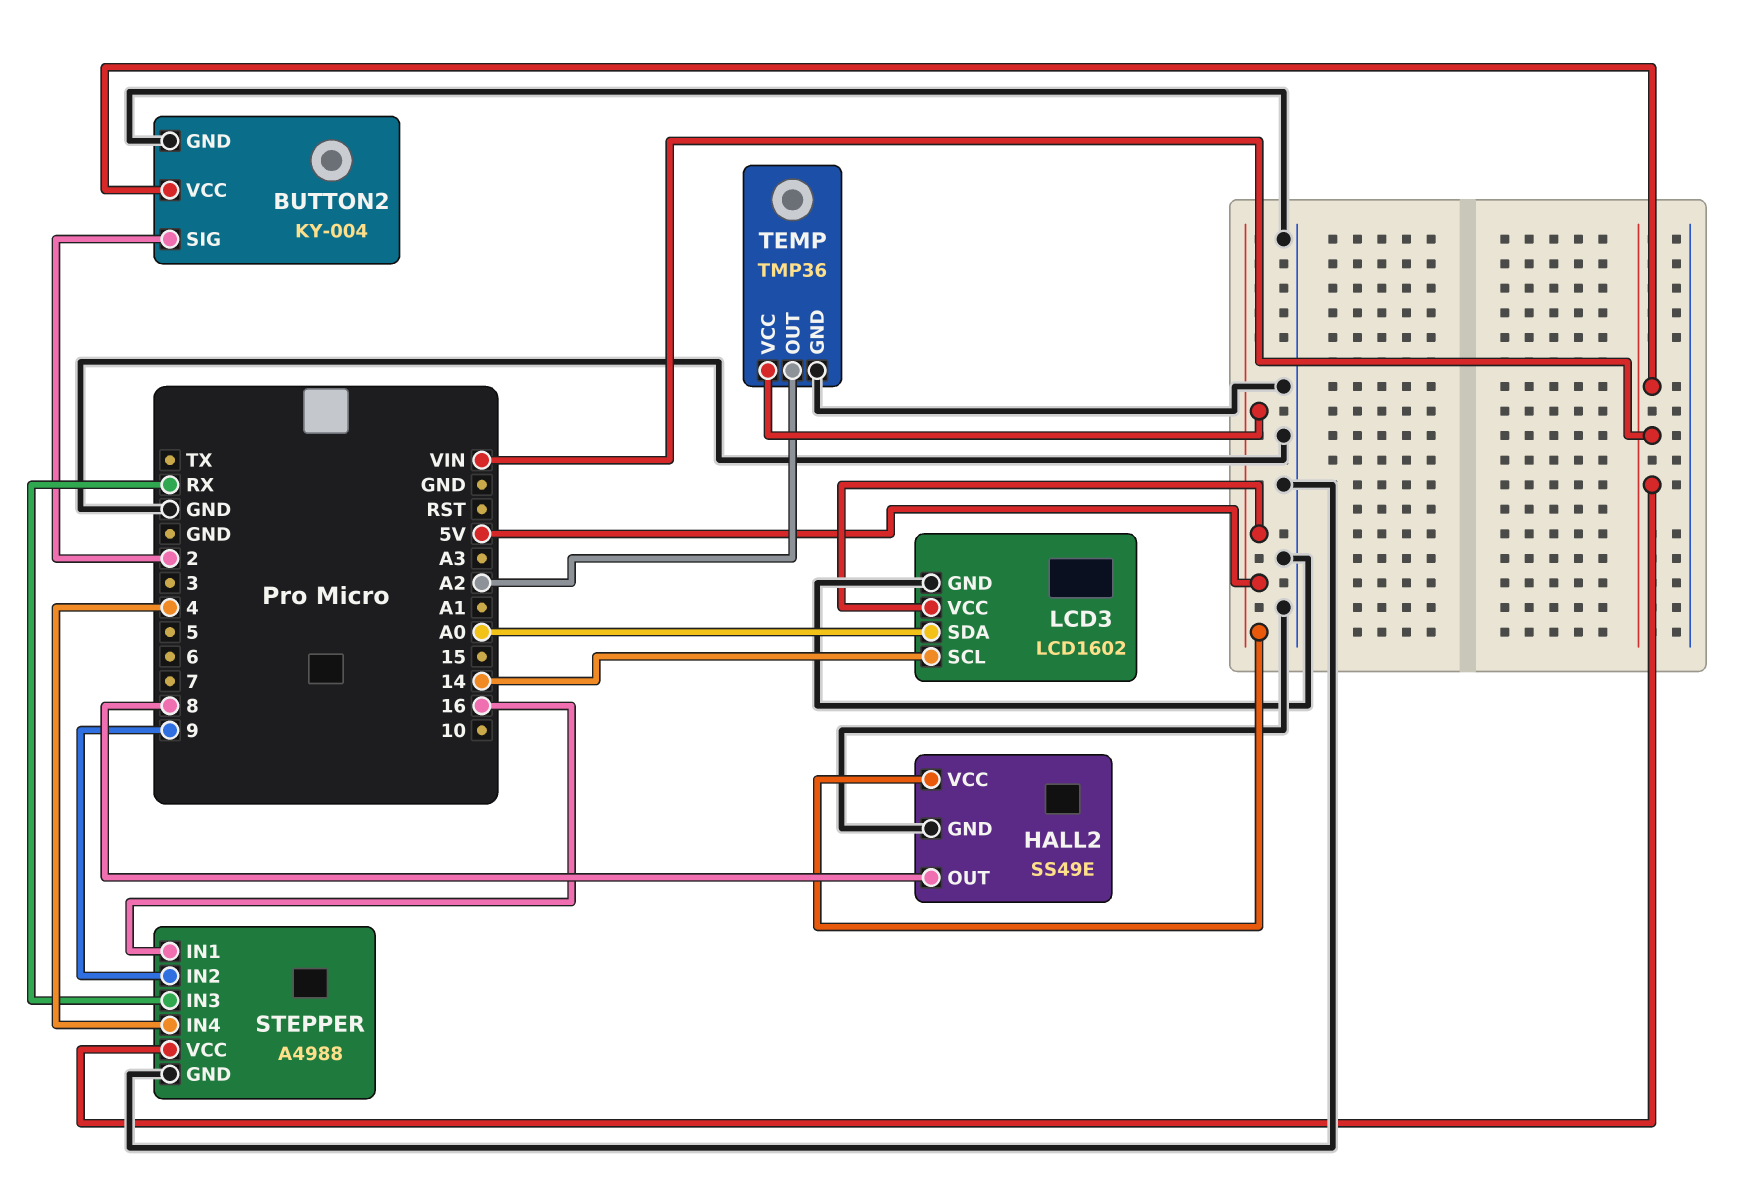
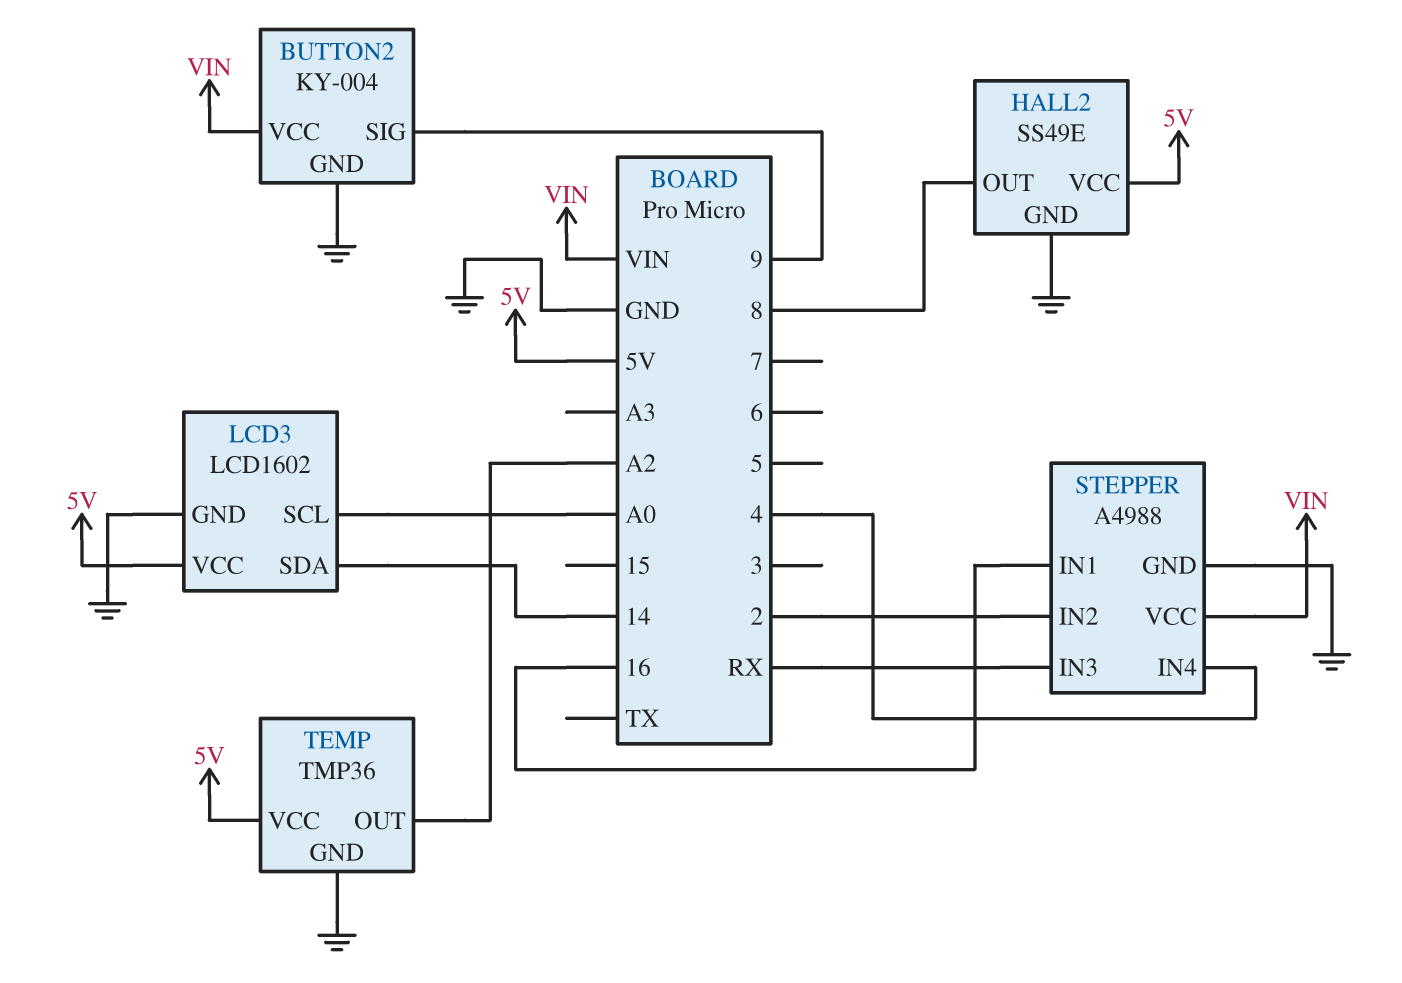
BUTTON2 pin SIG: 2 -> 9
LCD3 pin SCL: 14 -> A0
LCD3 pin SDA: A0 -> 14
STEPPER pin IN2: 9 -> 2

